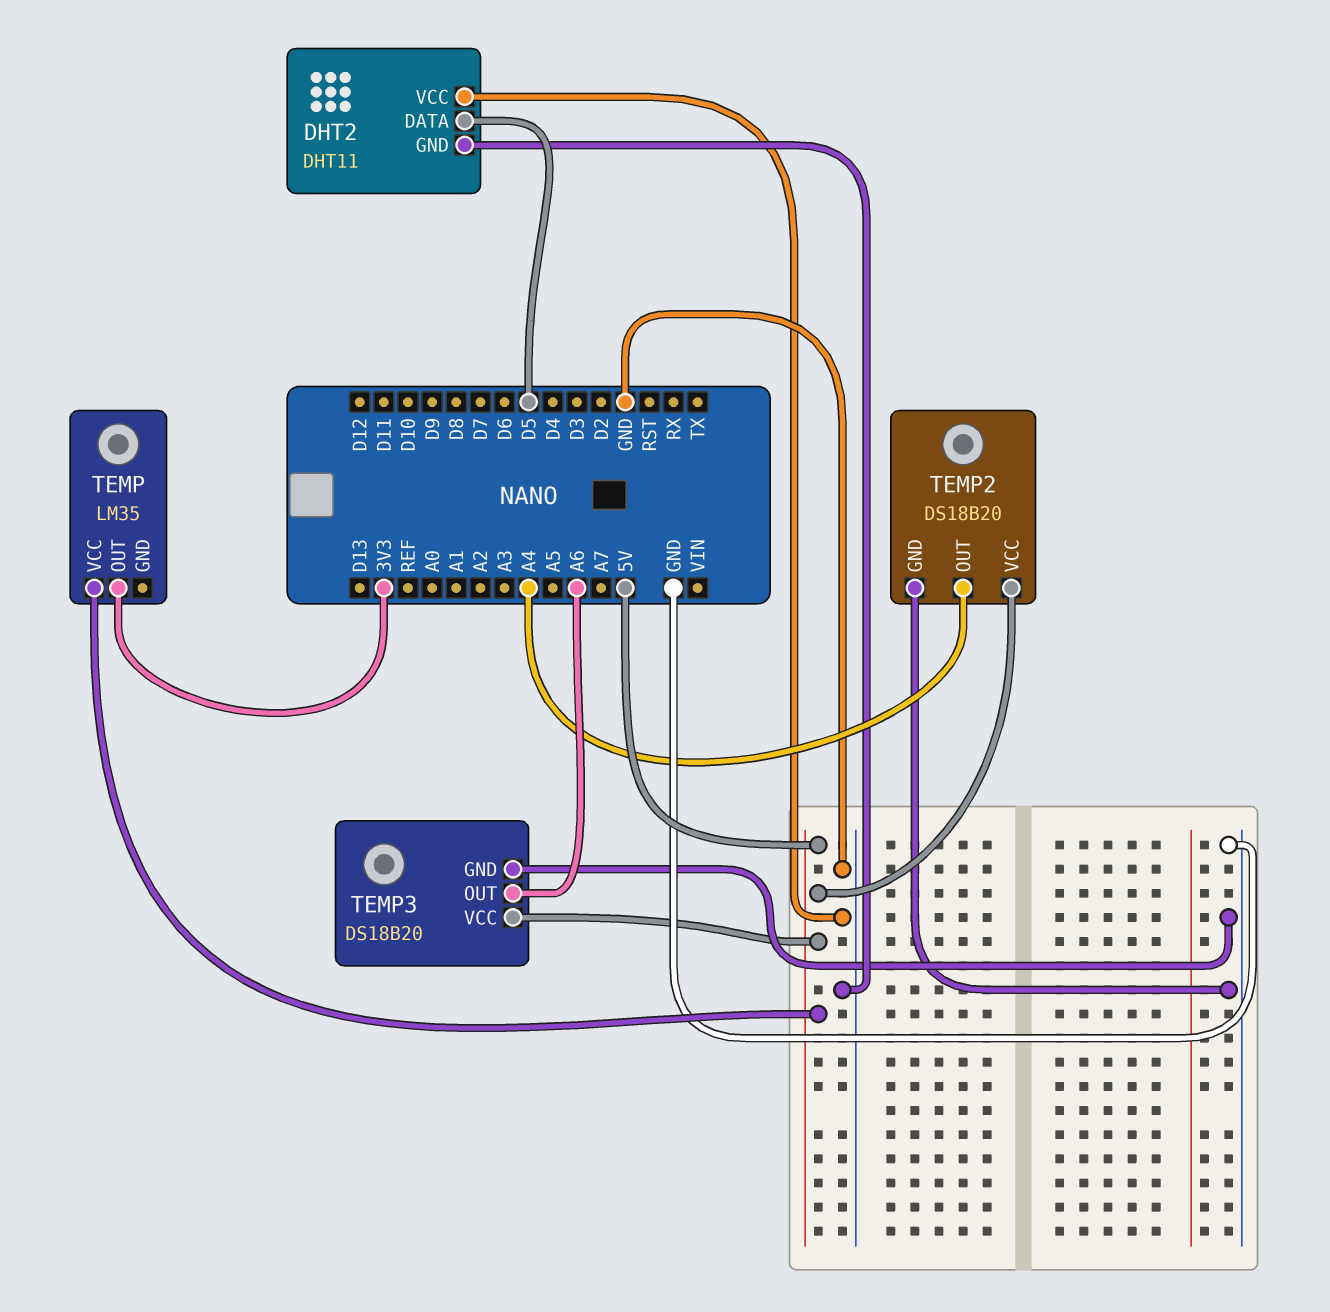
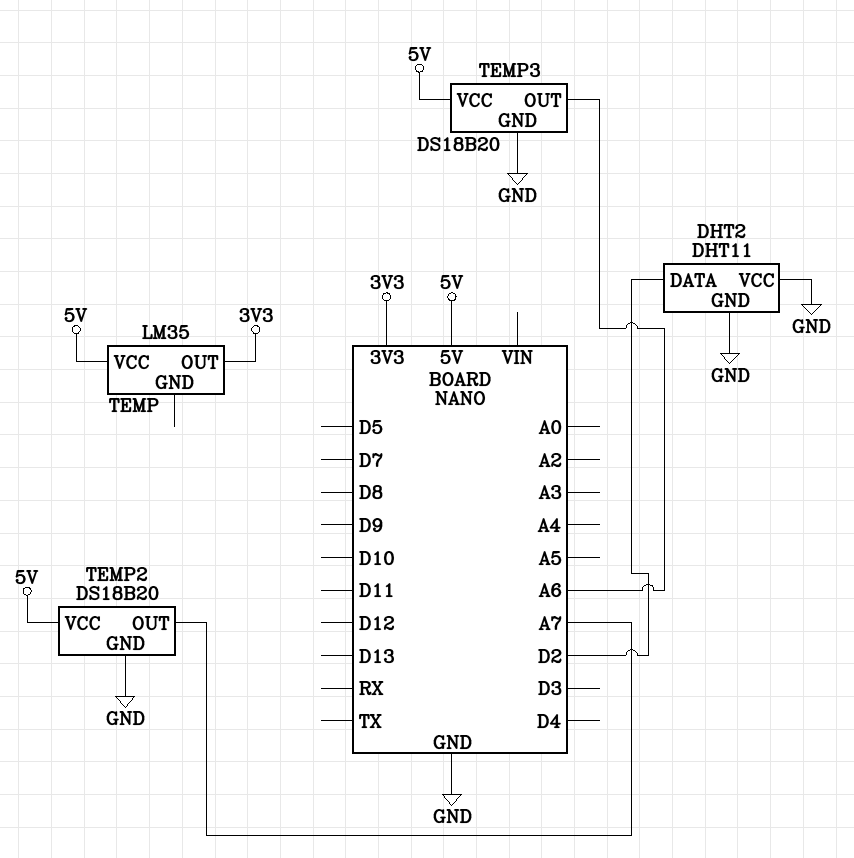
DHT2 pin DATA: D5 -> D2
TEMP2 pin OUT: A4 -> A7

